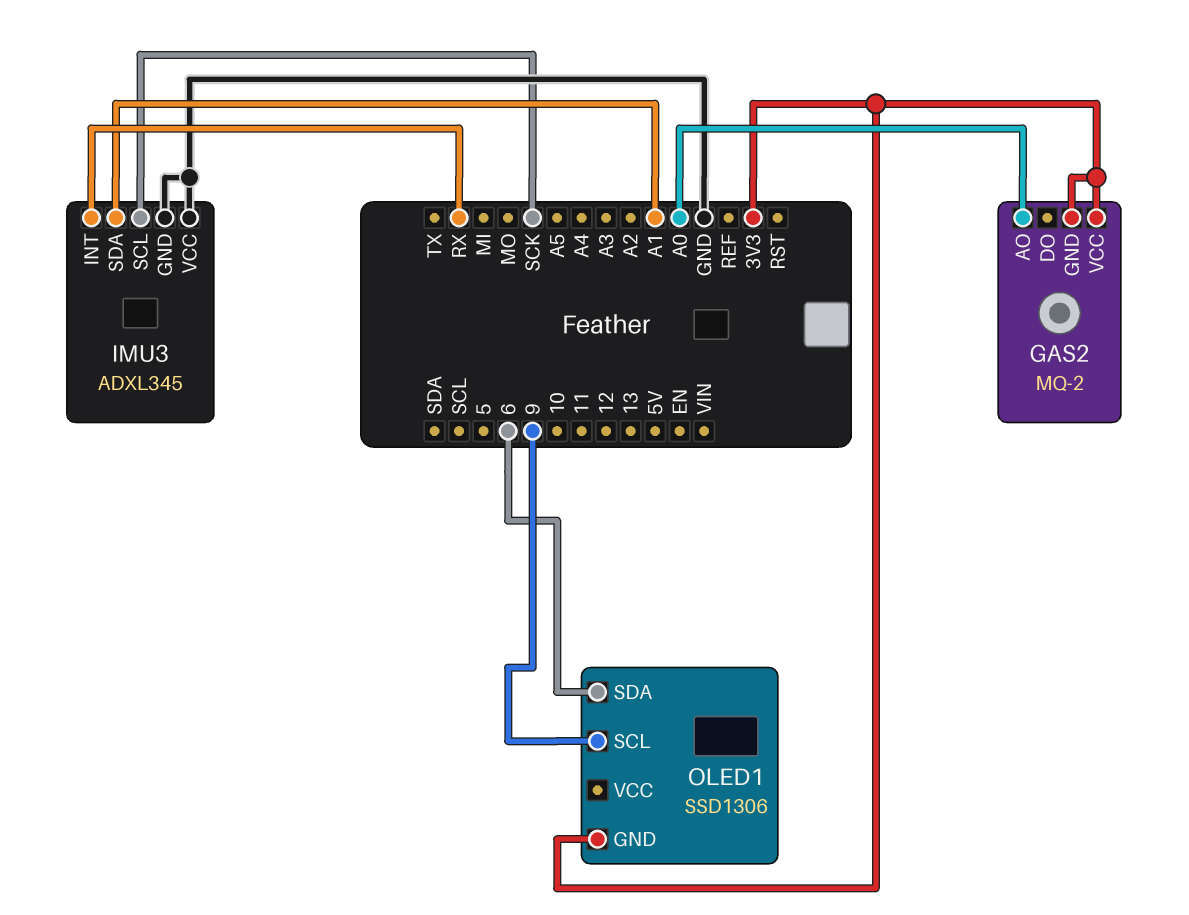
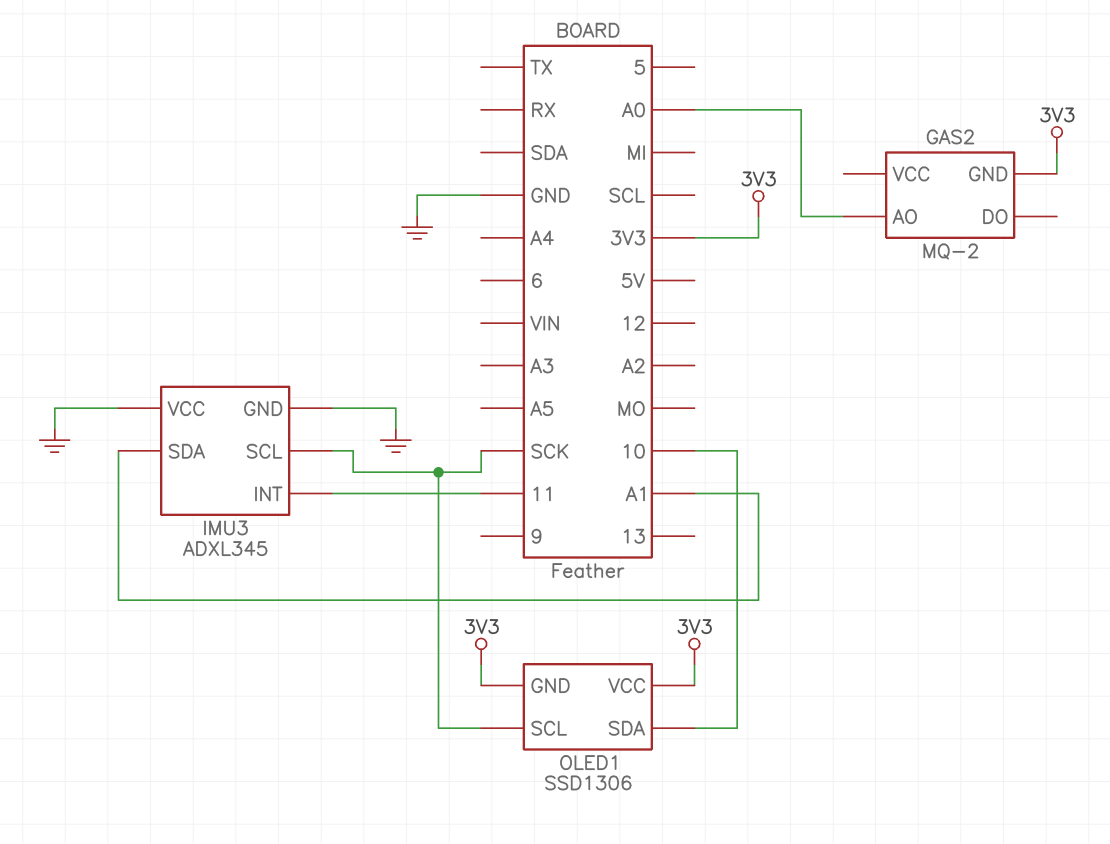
GAS2 pin VCC: 3V3 -> none
IMU3 pin INT: RX -> 11
OLED1 pin SCL: 9 -> SCK
OLED1 pin SDA: 6 -> 10
OLED1 pin VCC: none -> 3V3

